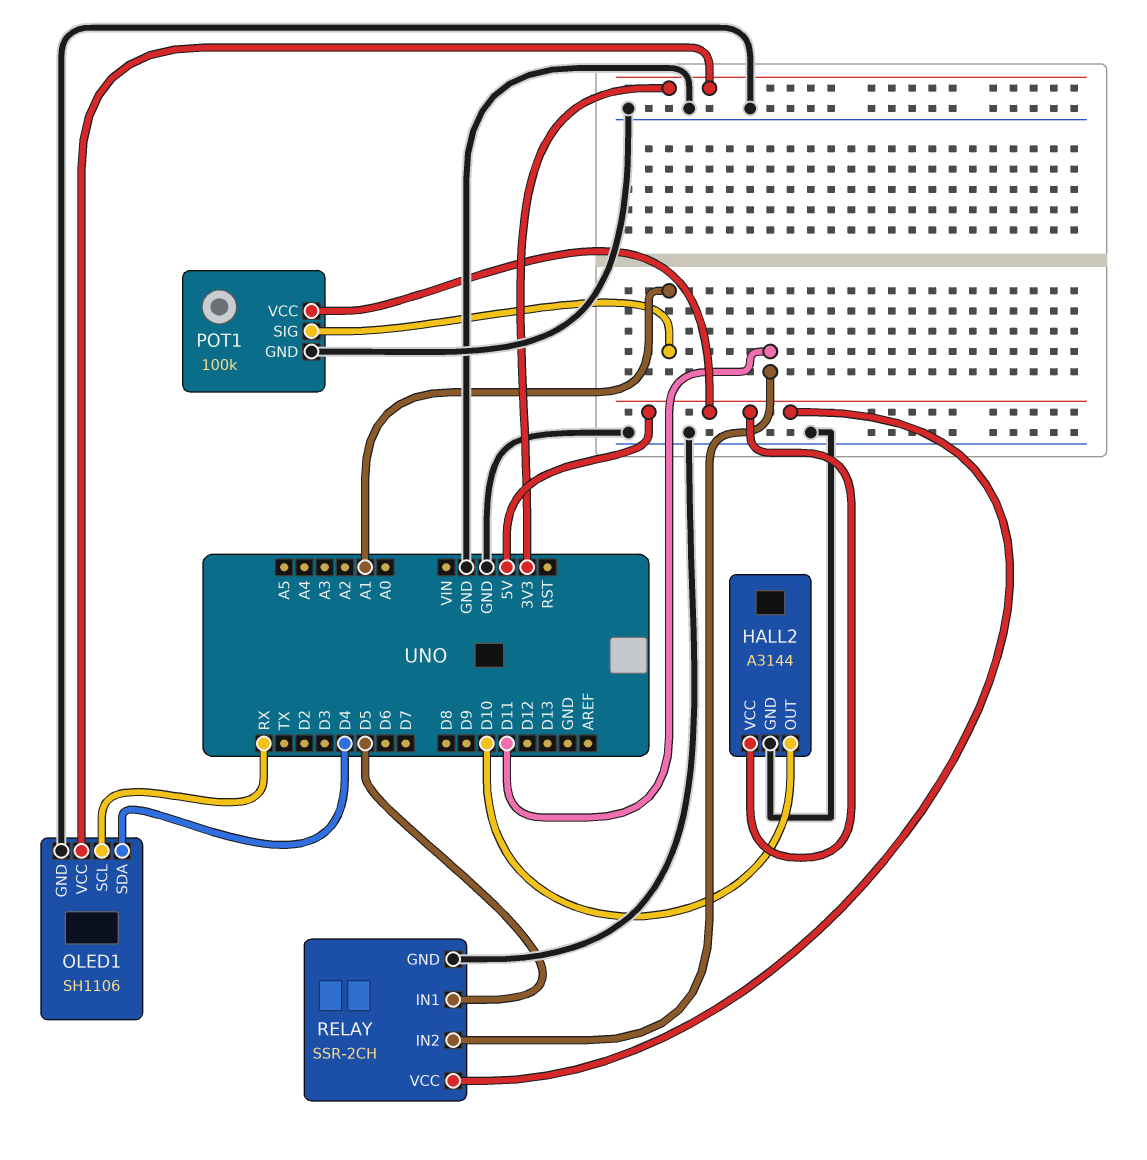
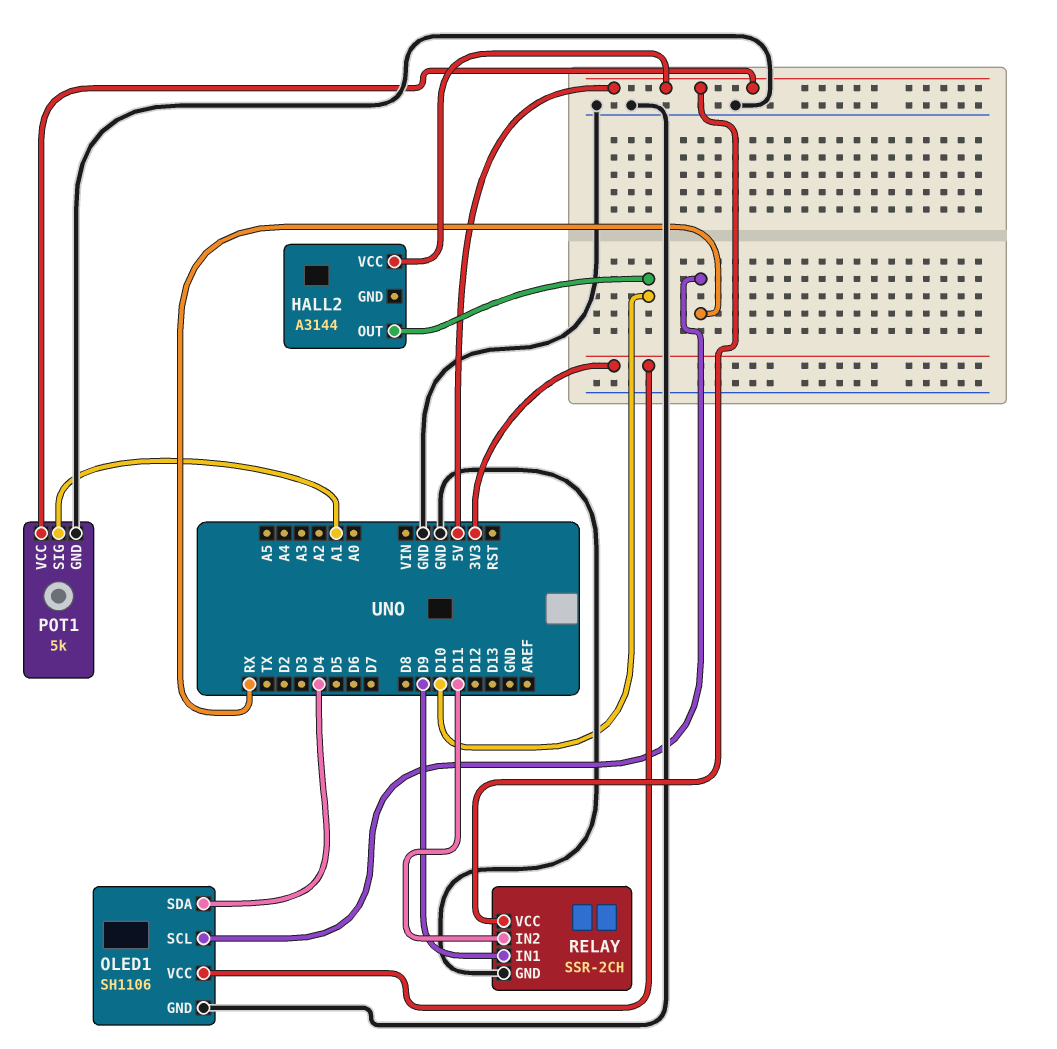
HALL2 pin GND: GND -> none
POT1: 100k -> 5k
RELAY pin IN1: D5 -> D9

